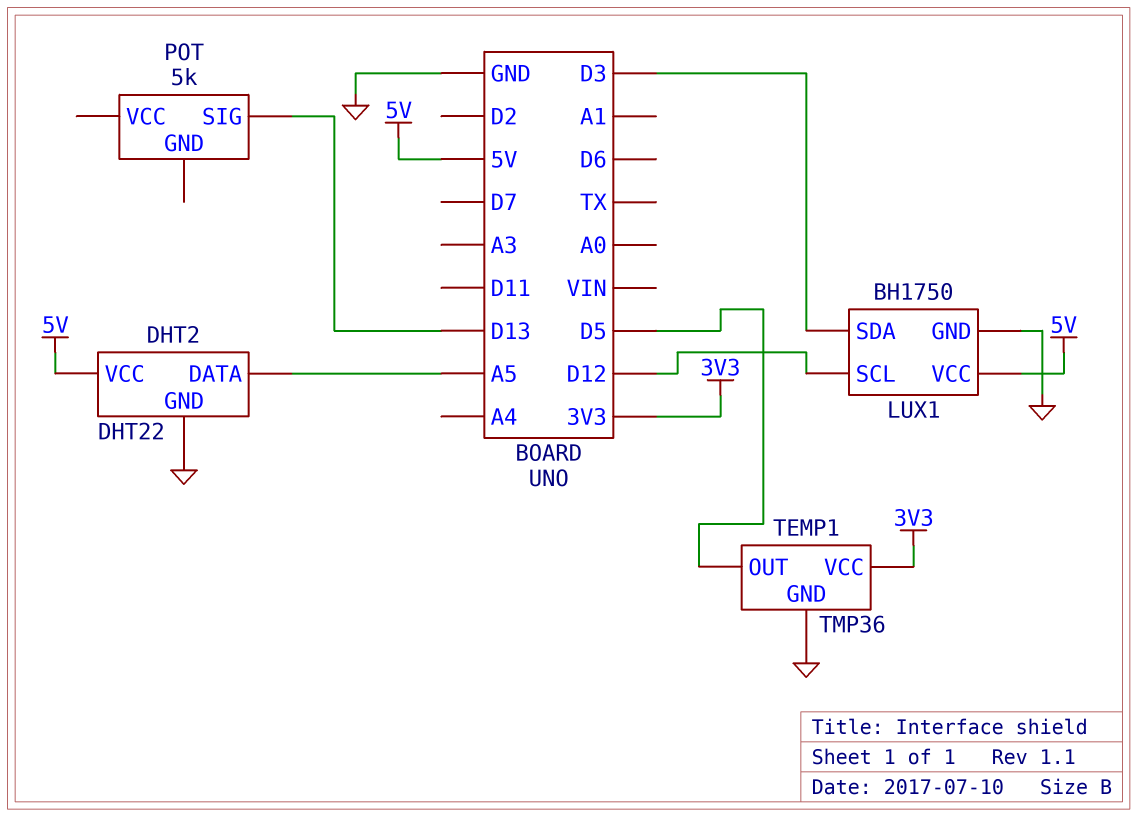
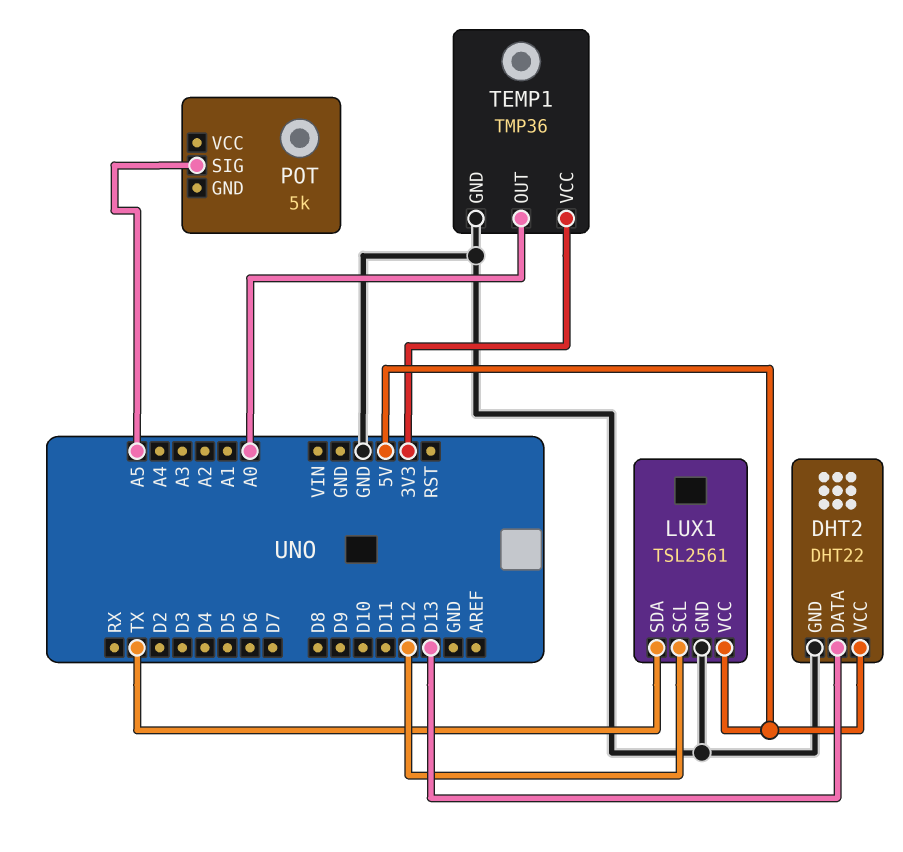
DHT2 pin DATA: A5 -> D13
LUX1: BH1750 -> TSL2561
LUX1 pin SDA: D3 -> TX
POT pin SIG: D13 -> A5
TEMP1 pin OUT: D5 -> A0

